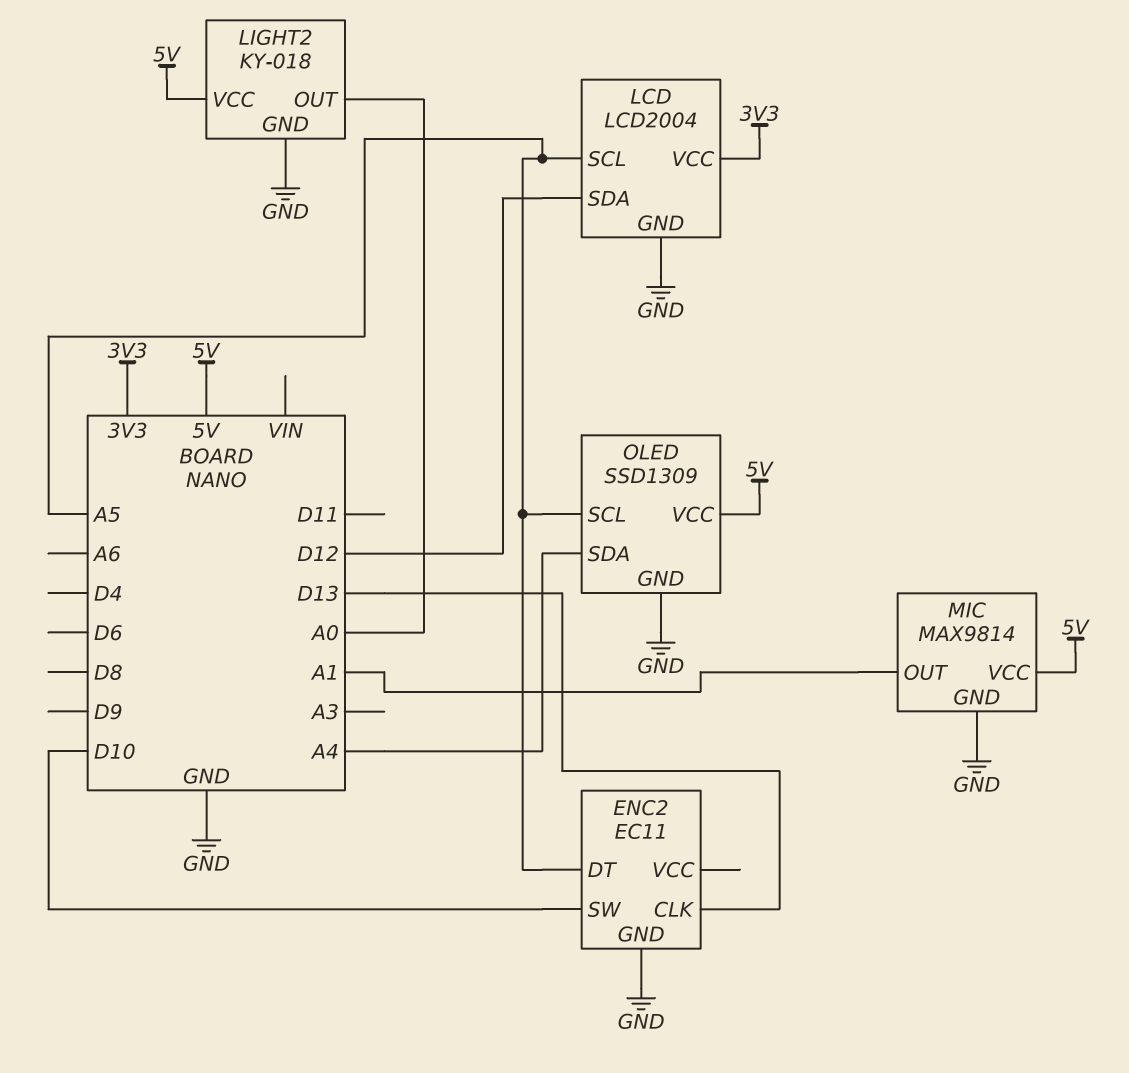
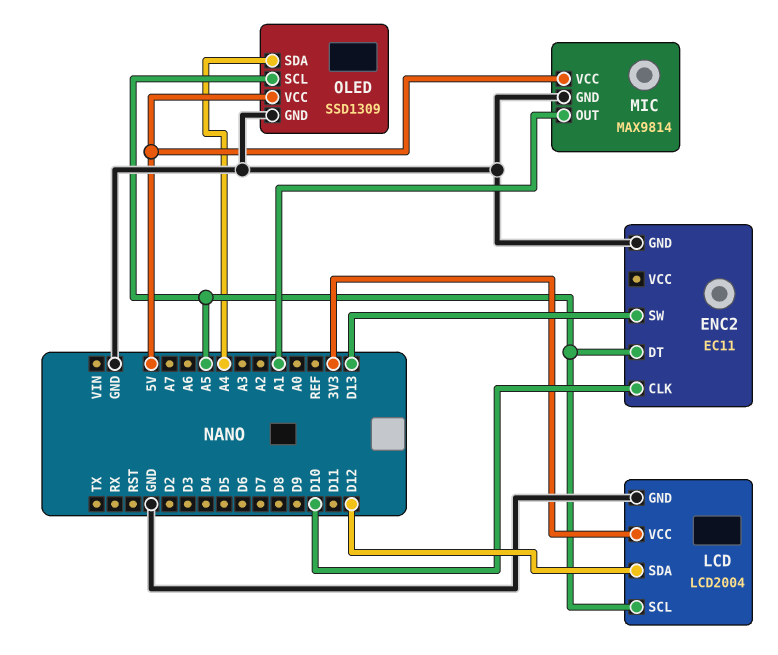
ENC2 pin CLK: D13 -> D10
ENC2 pin SW: D10 -> D13
LIGHT2: KY-018 -> none
LIGHT2 pin GND: GND -> none
LIGHT2 pin OUT: A0 -> none
LIGHT2 pin VCC: 5V -> none

